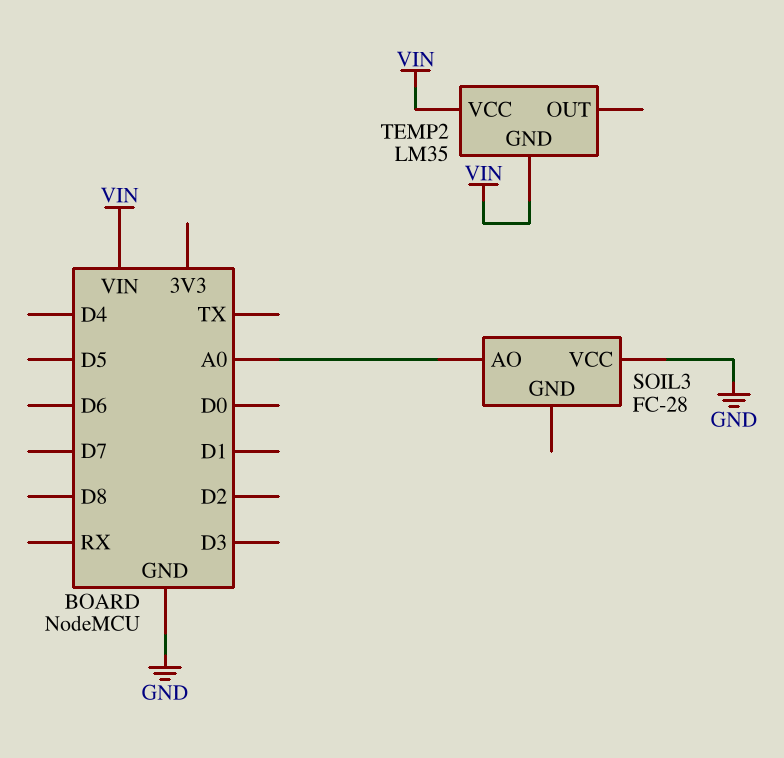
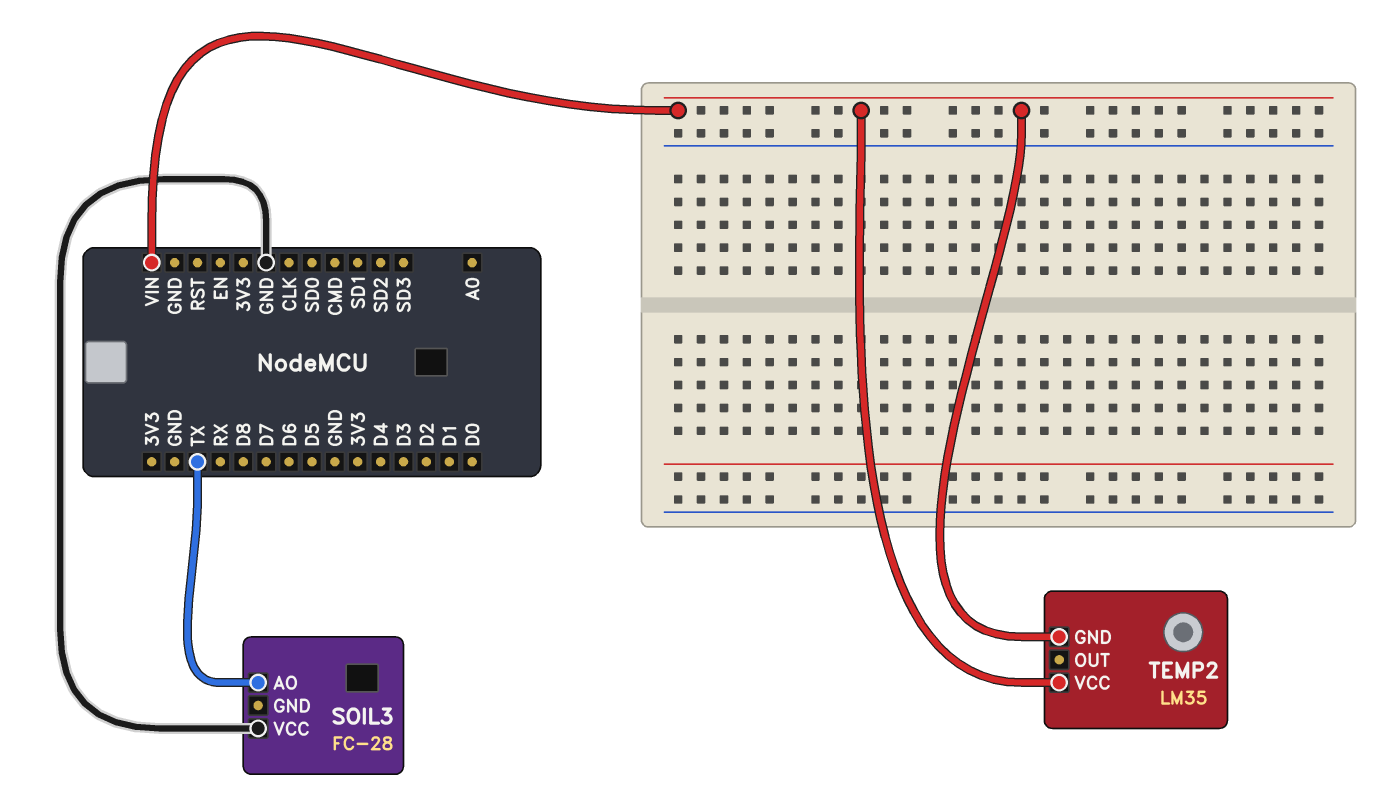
SOIL3 pin AO: A0 -> TX

